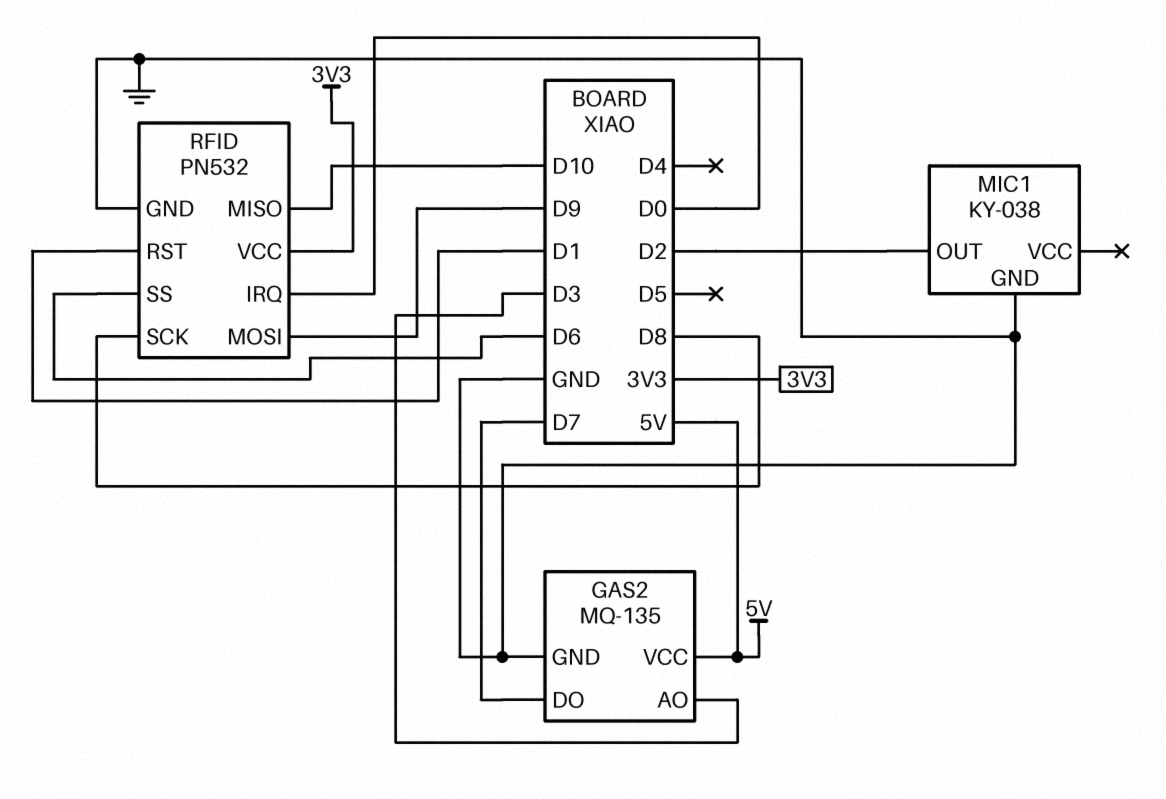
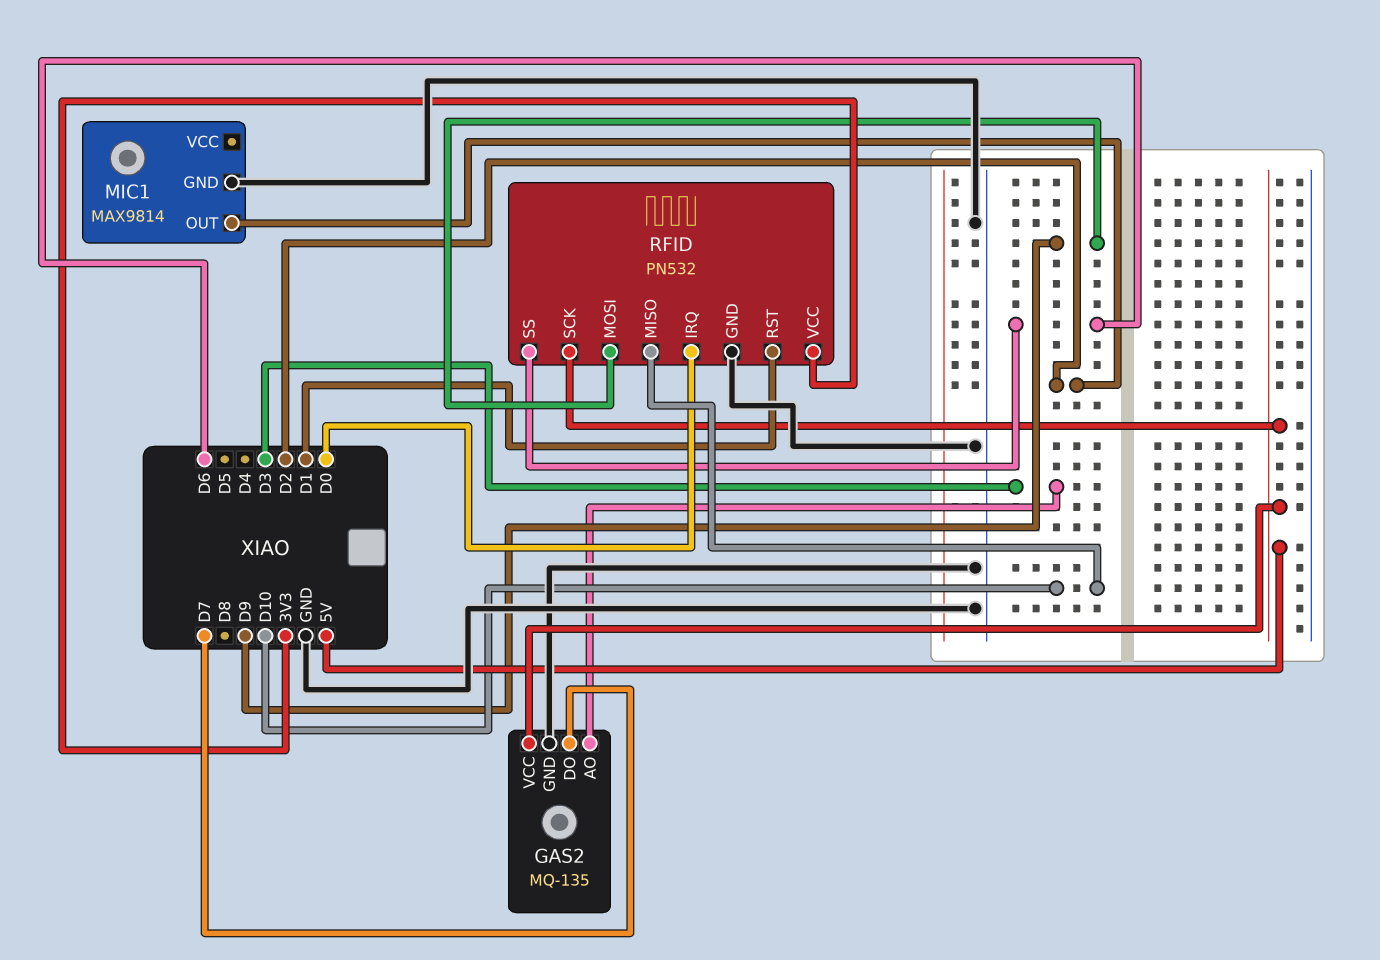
MIC1: KY-038 -> MAX9814
RFID pin SCK: D8 -> 5V

